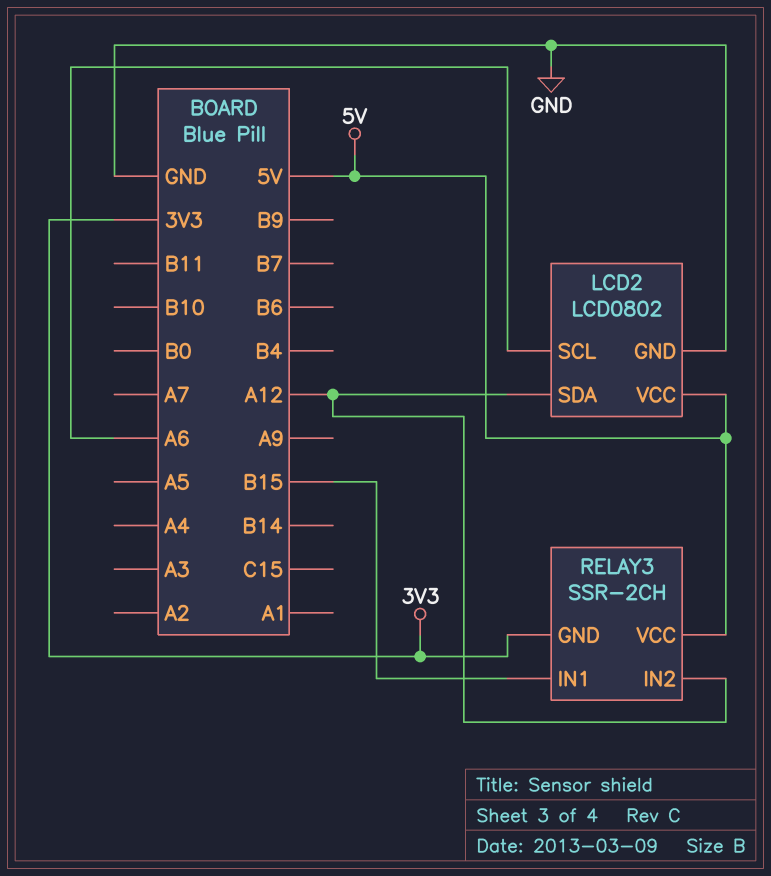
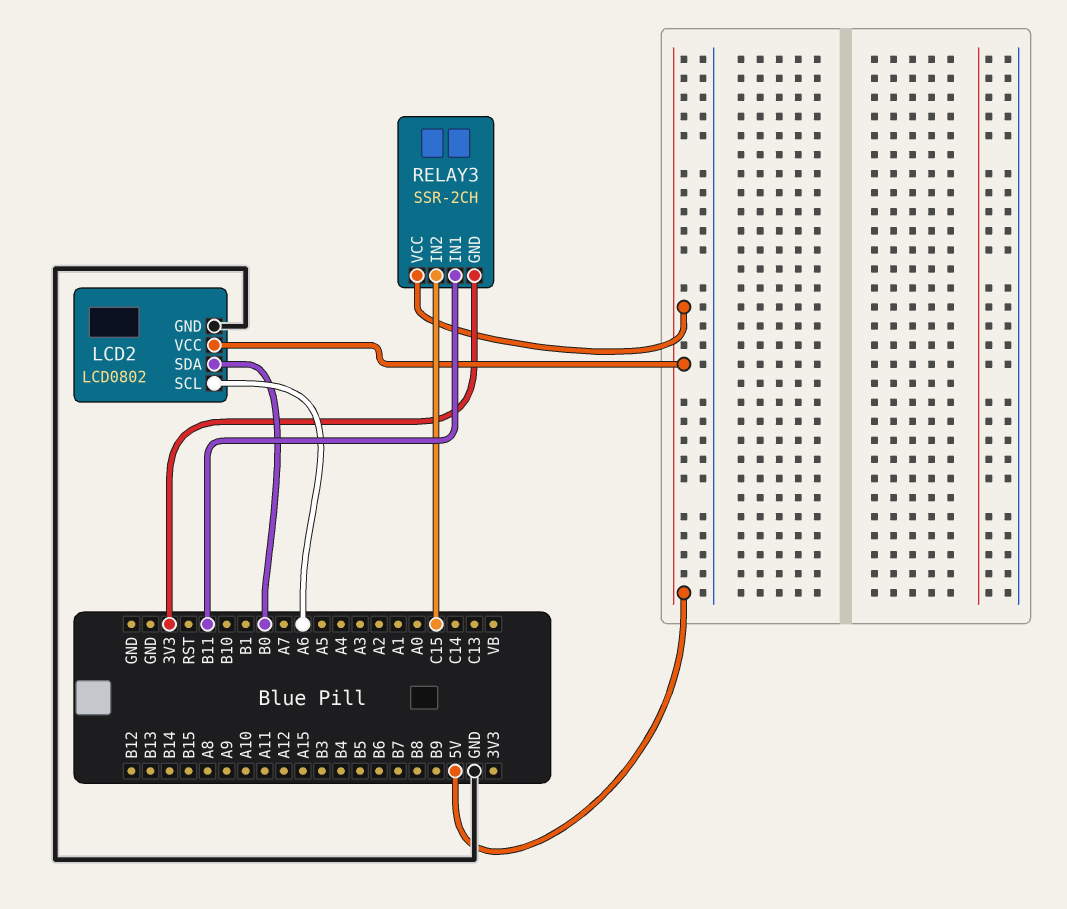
LCD2 pin SDA: A12 -> B0
RELAY3 pin IN1: B15 -> B11
RELAY3 pin IN2: A12 -> C15

